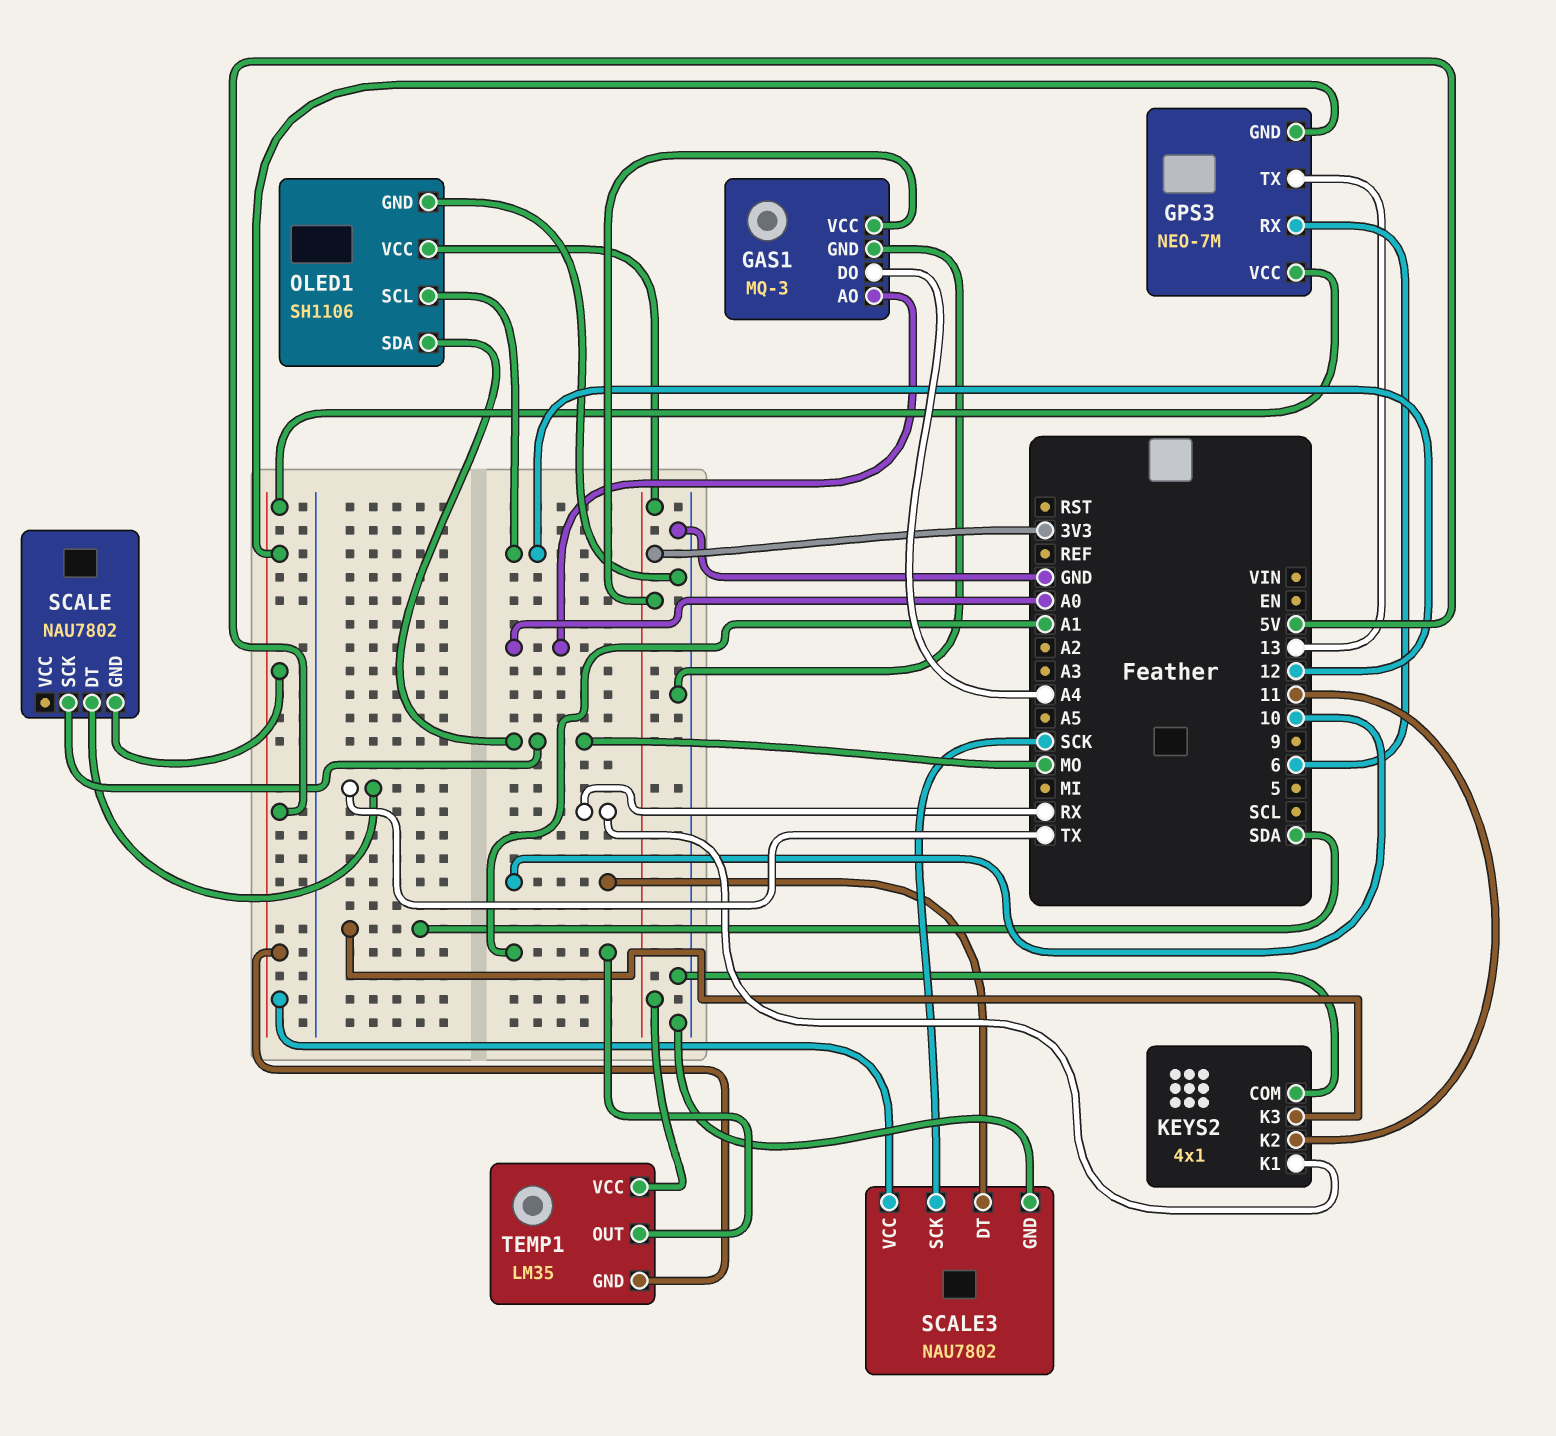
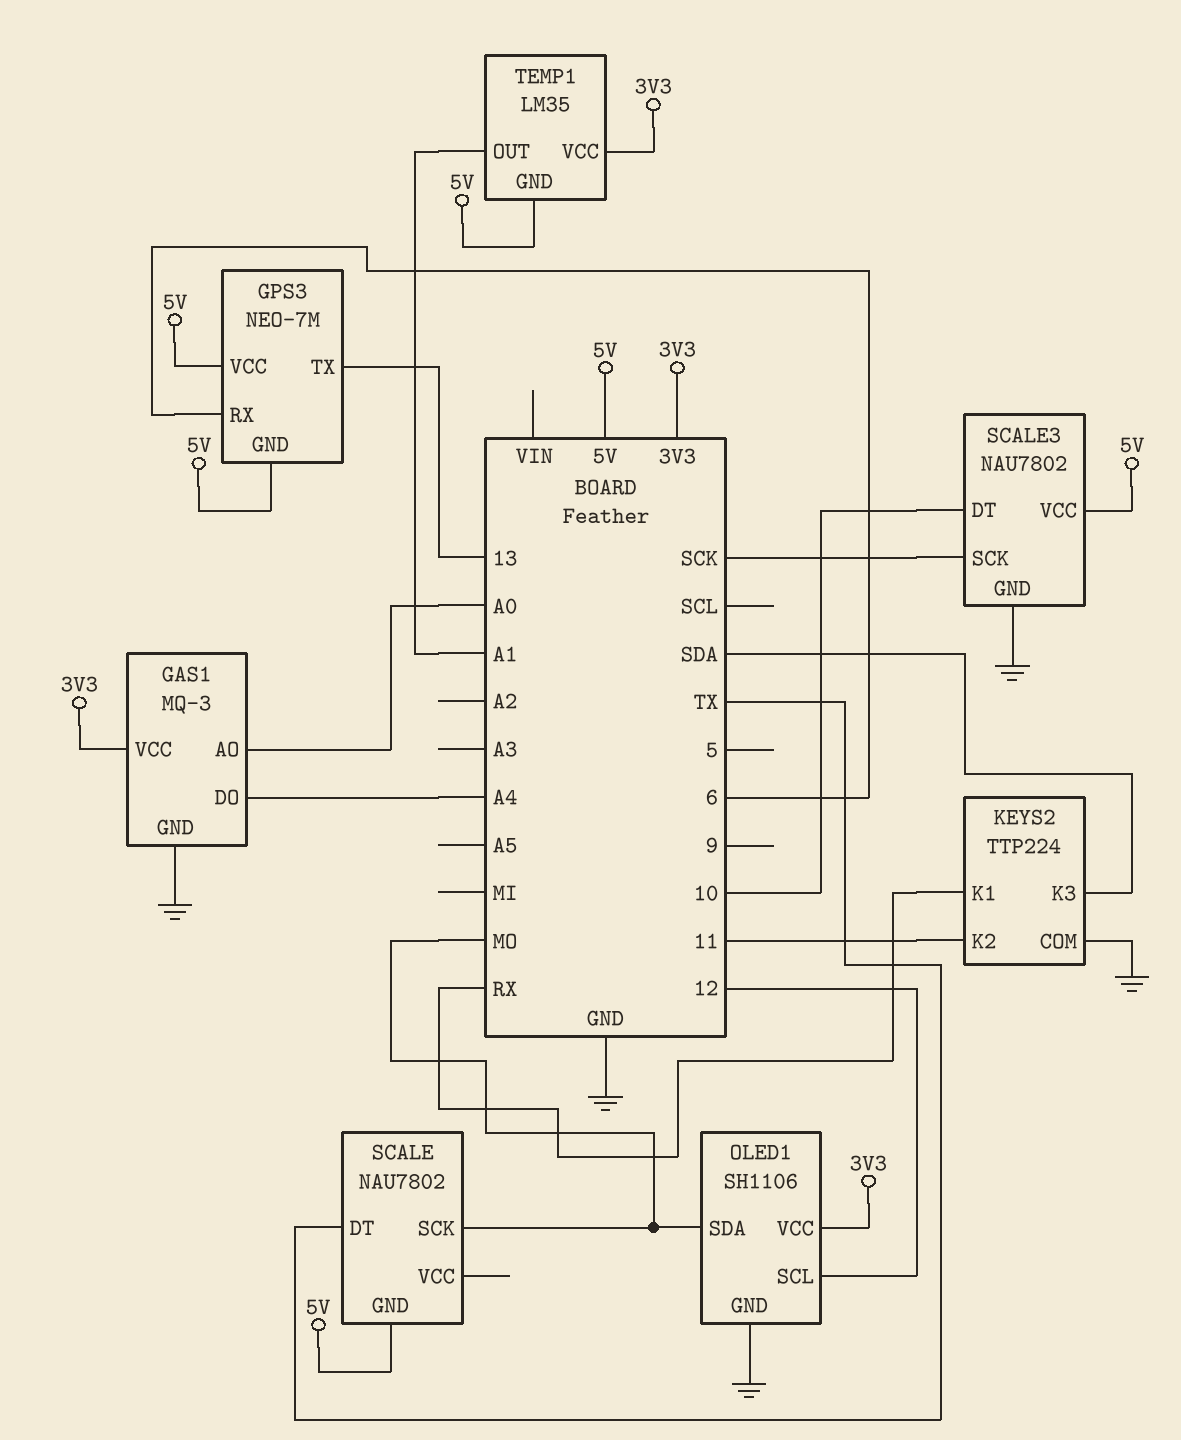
KEYS2: 4x1 -> TTP224

